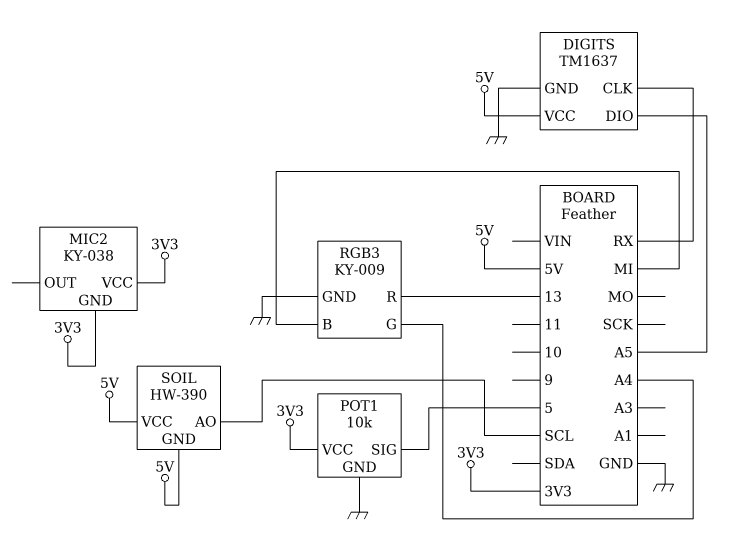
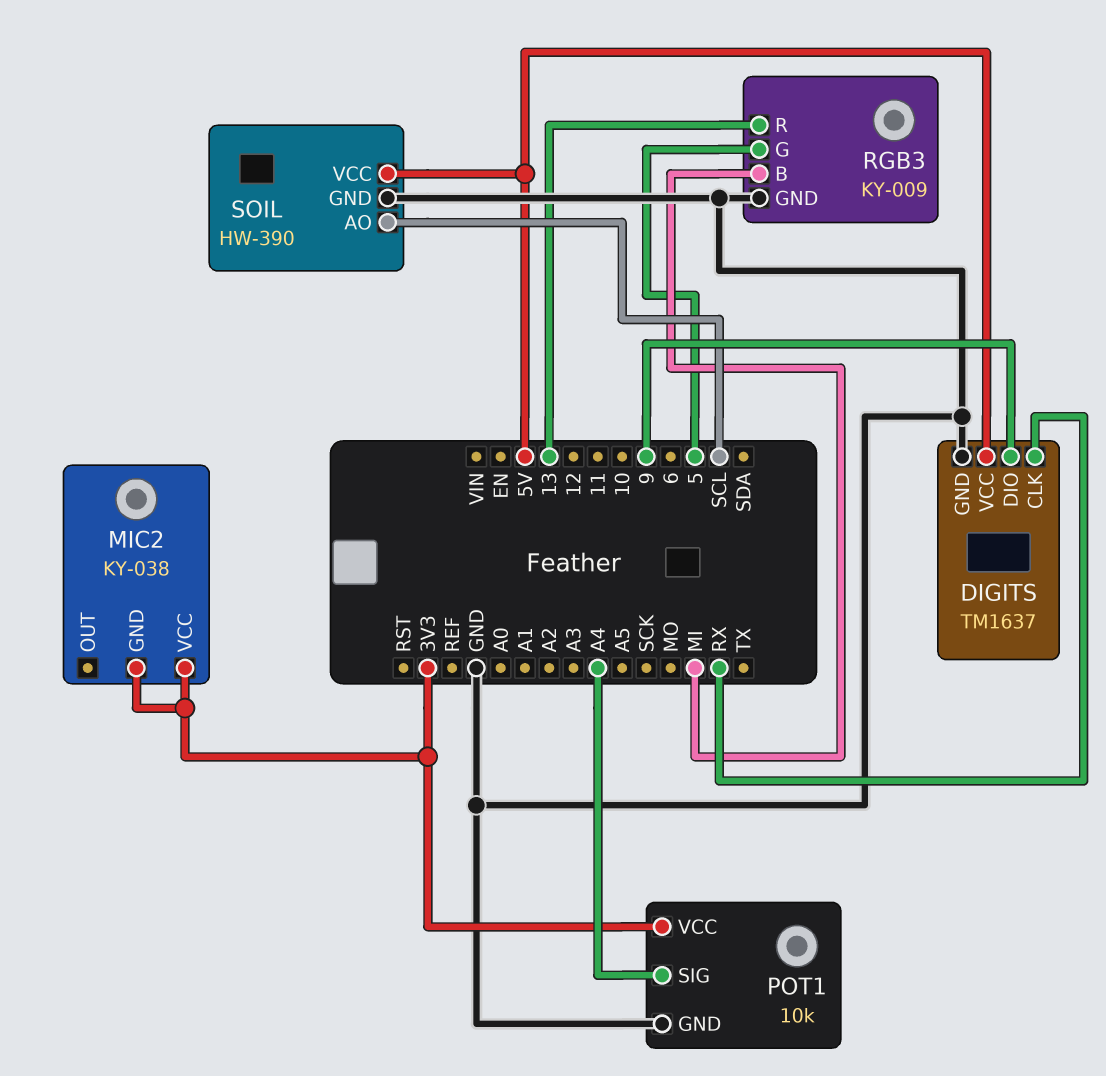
DIGITS pin DIO: A5 -> 9
POT1 pin SIG: 5 -> A4
RGB3 pin G: A4 -> 5
SOIL pin GND: 5V -> GND

